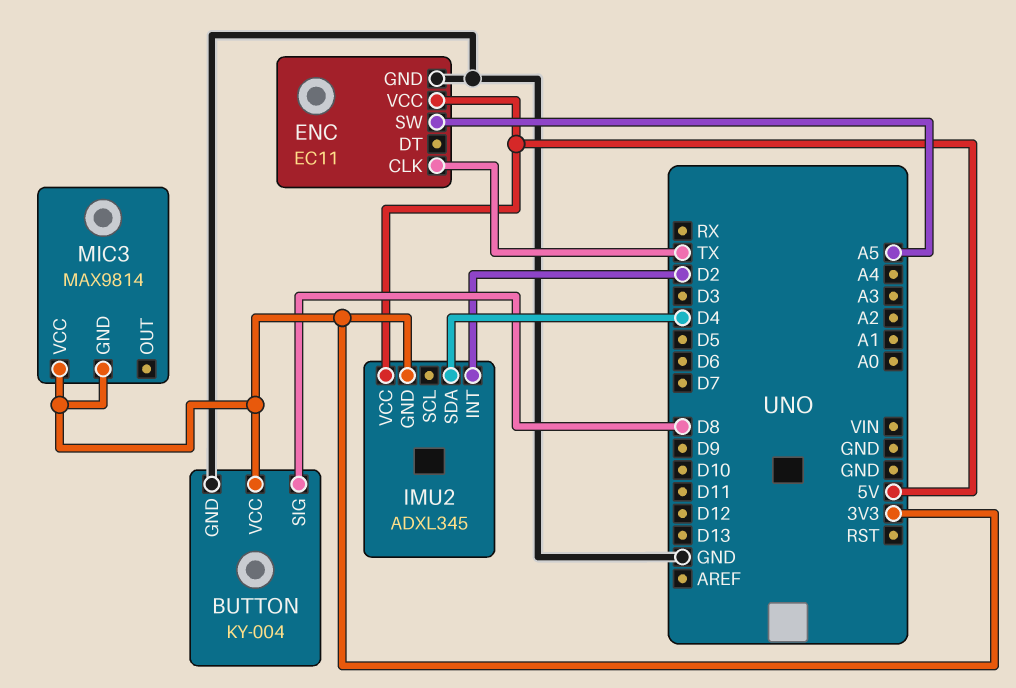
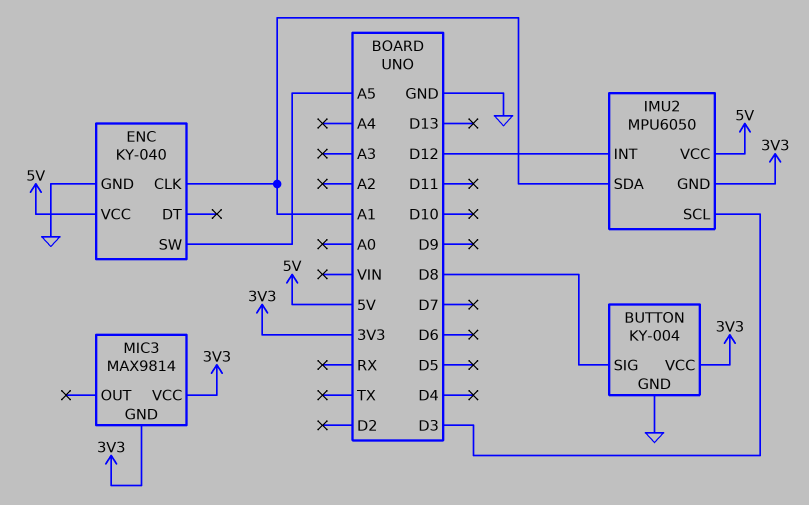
ENC: EC11 -> KY-040
ENC pin CLK: TX -> A1
IMU2: ADXL345 -> MPU6050
IMU2 pin INT: D2 -> D12
IMU2 pin SCL: none -> D3
IMU2 pin SDA: D4 -> A1

